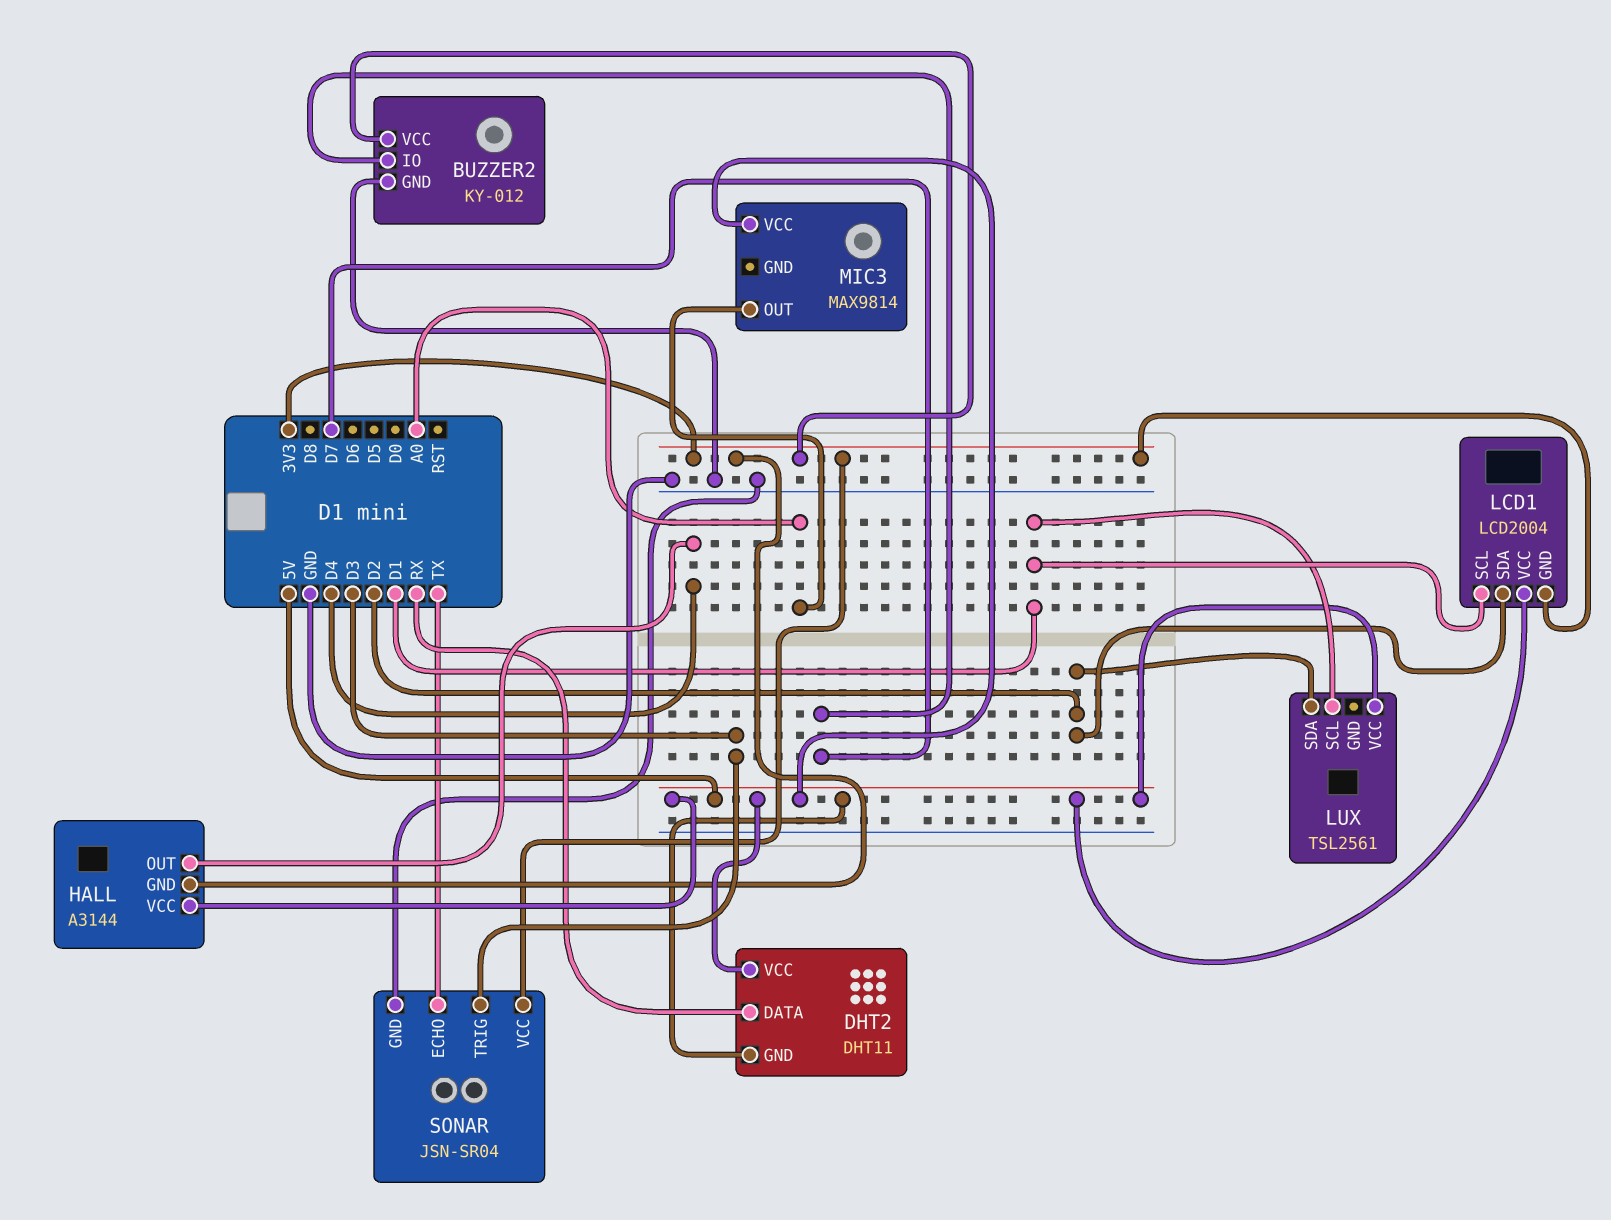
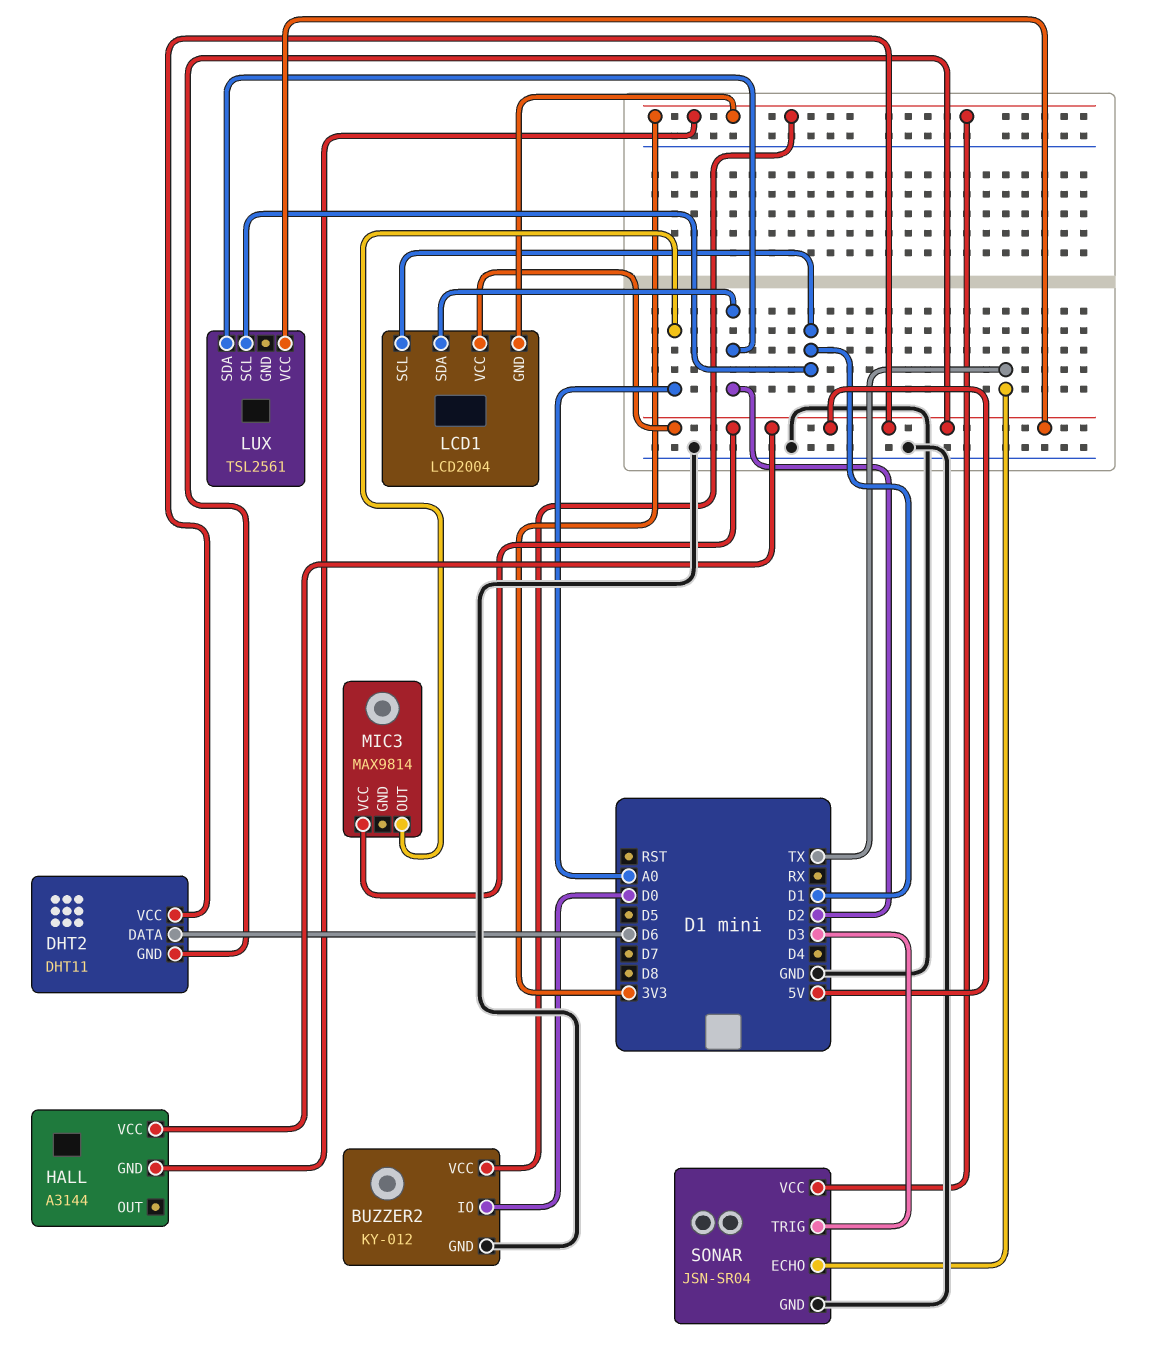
BUZZER2 pin IO: D7 -> D0
DHT2 pin DATA: RX -> D6
HALL pin OUT: D4 -> none

